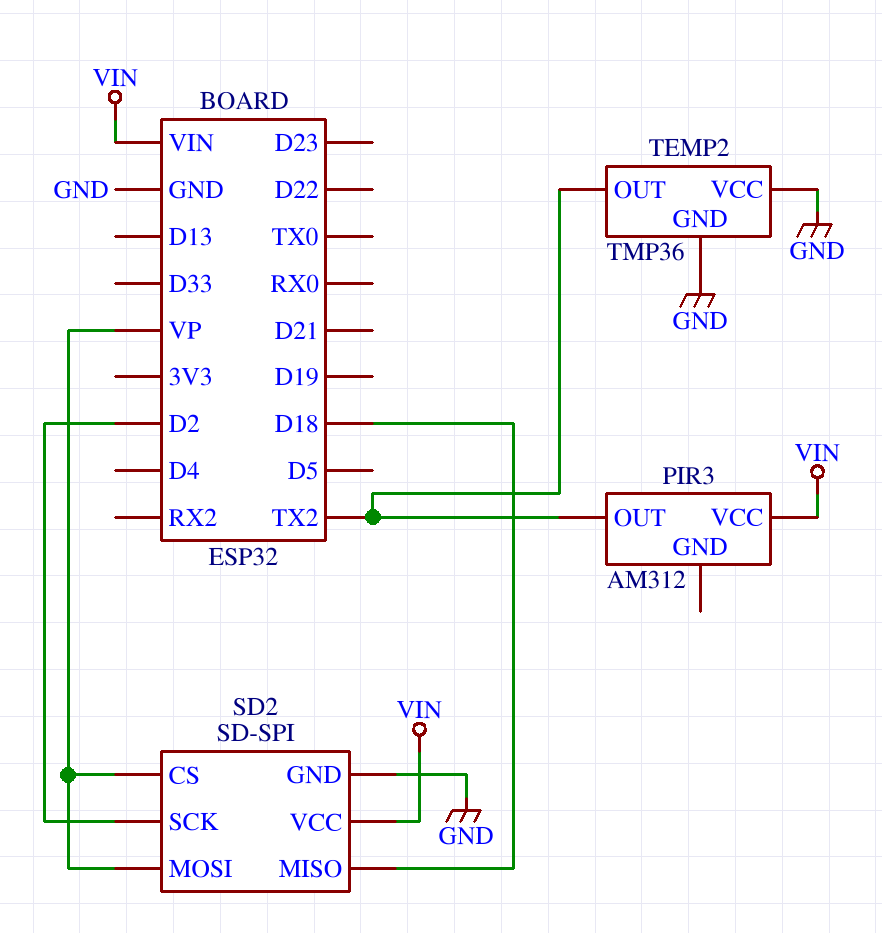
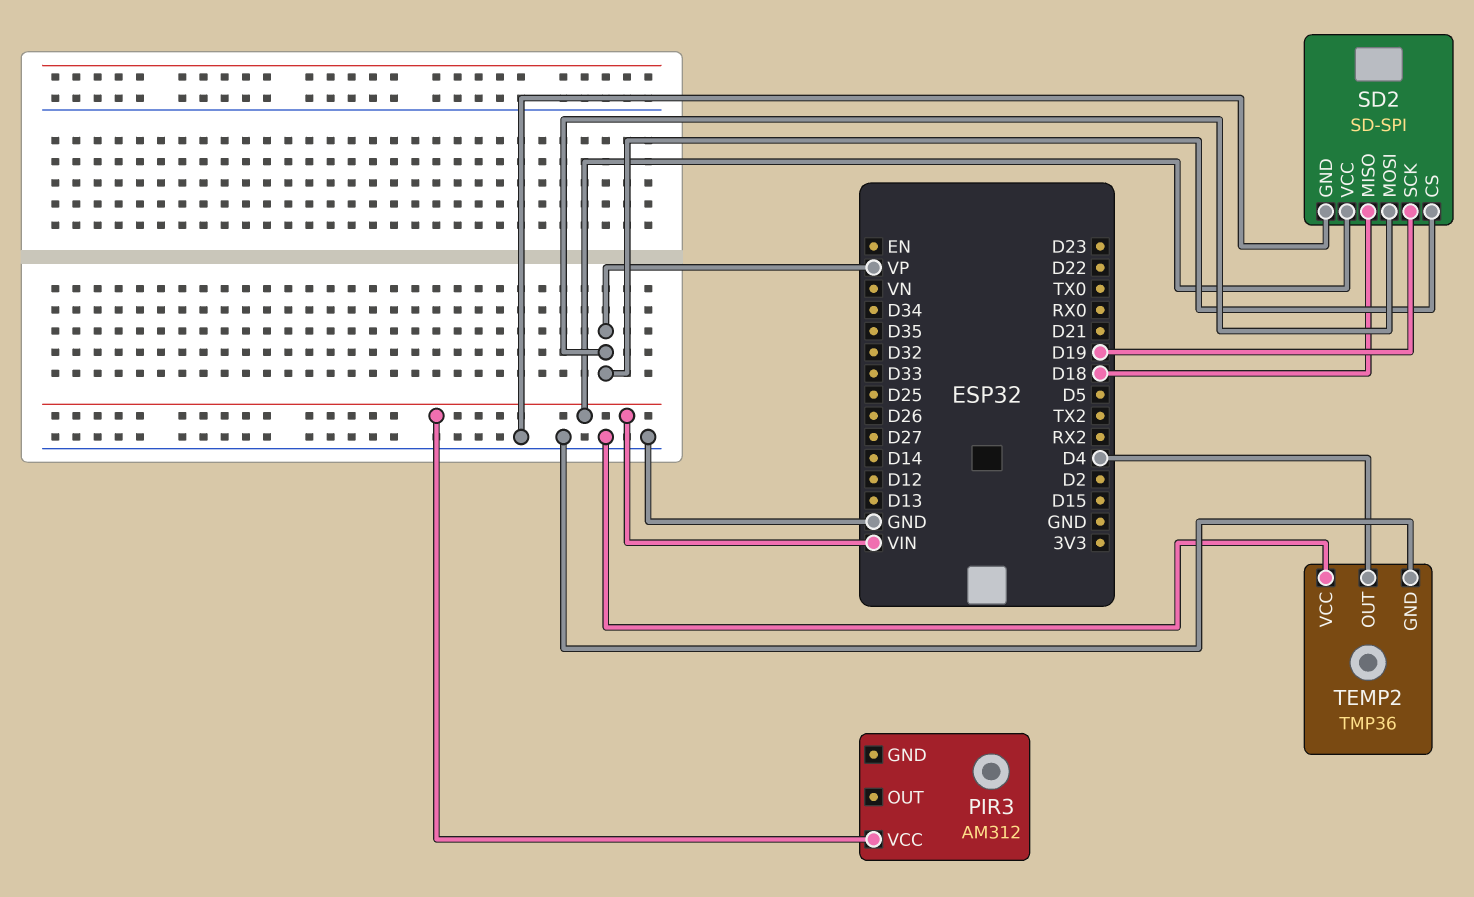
PIR3 pin OUT: TX2 -> none
SD2 pin SCK: D2 -> D19
TEMP2 pin OUT: TX2 -> D4

